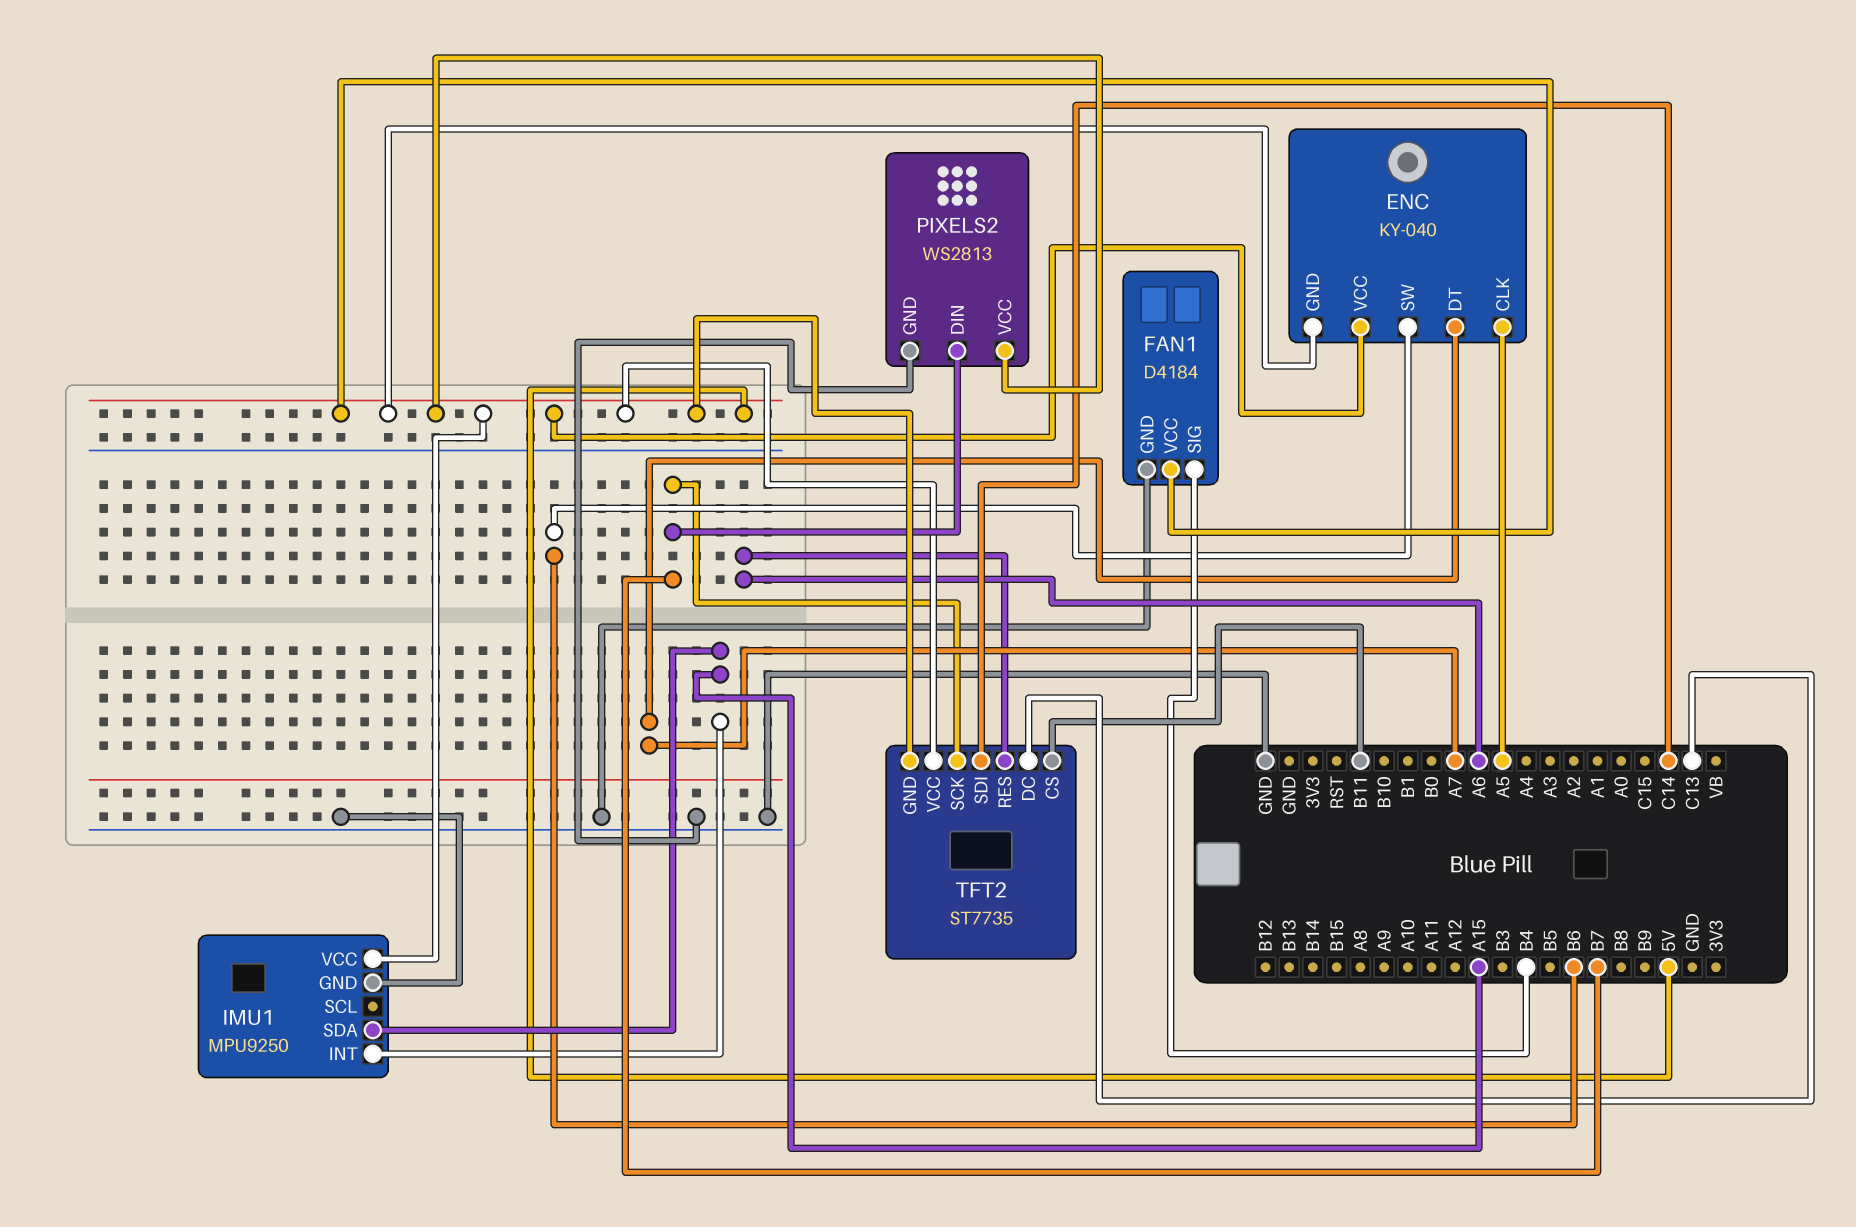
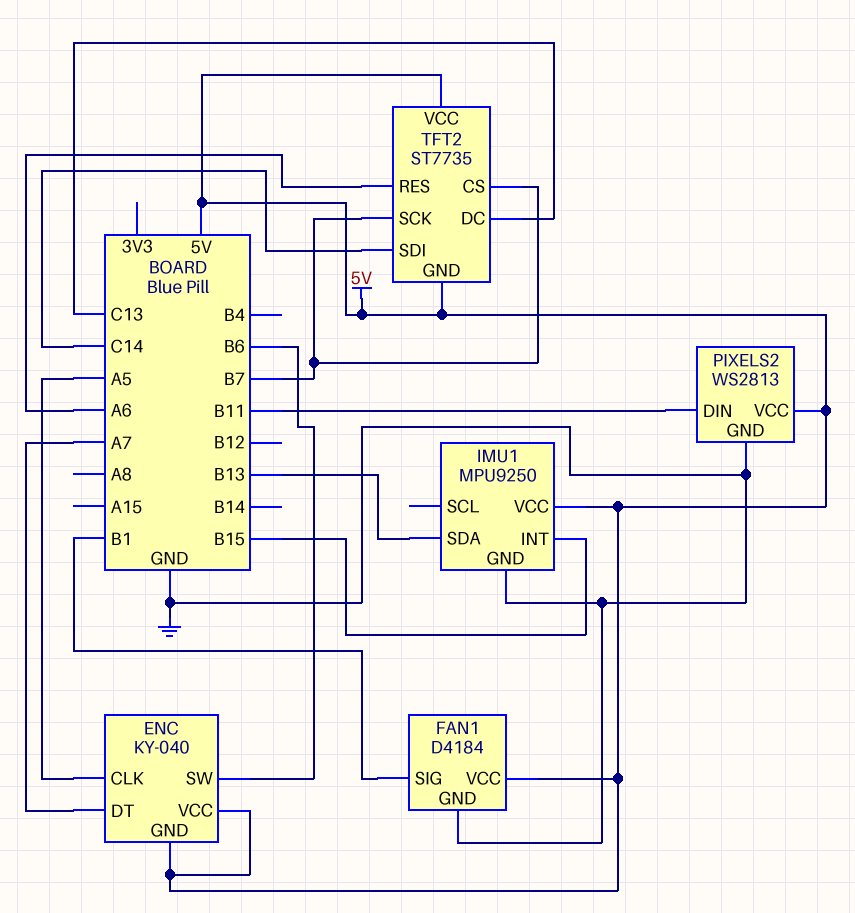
FAN1 pin SIG: B4 -> B1
IMU1 pin INT: A15 -> B15
IMU1 pin SDA: A15 -> B13
PIXELS2 pin DIN: B7 -> B11
TFT2 pin CS: B11 -> B7

